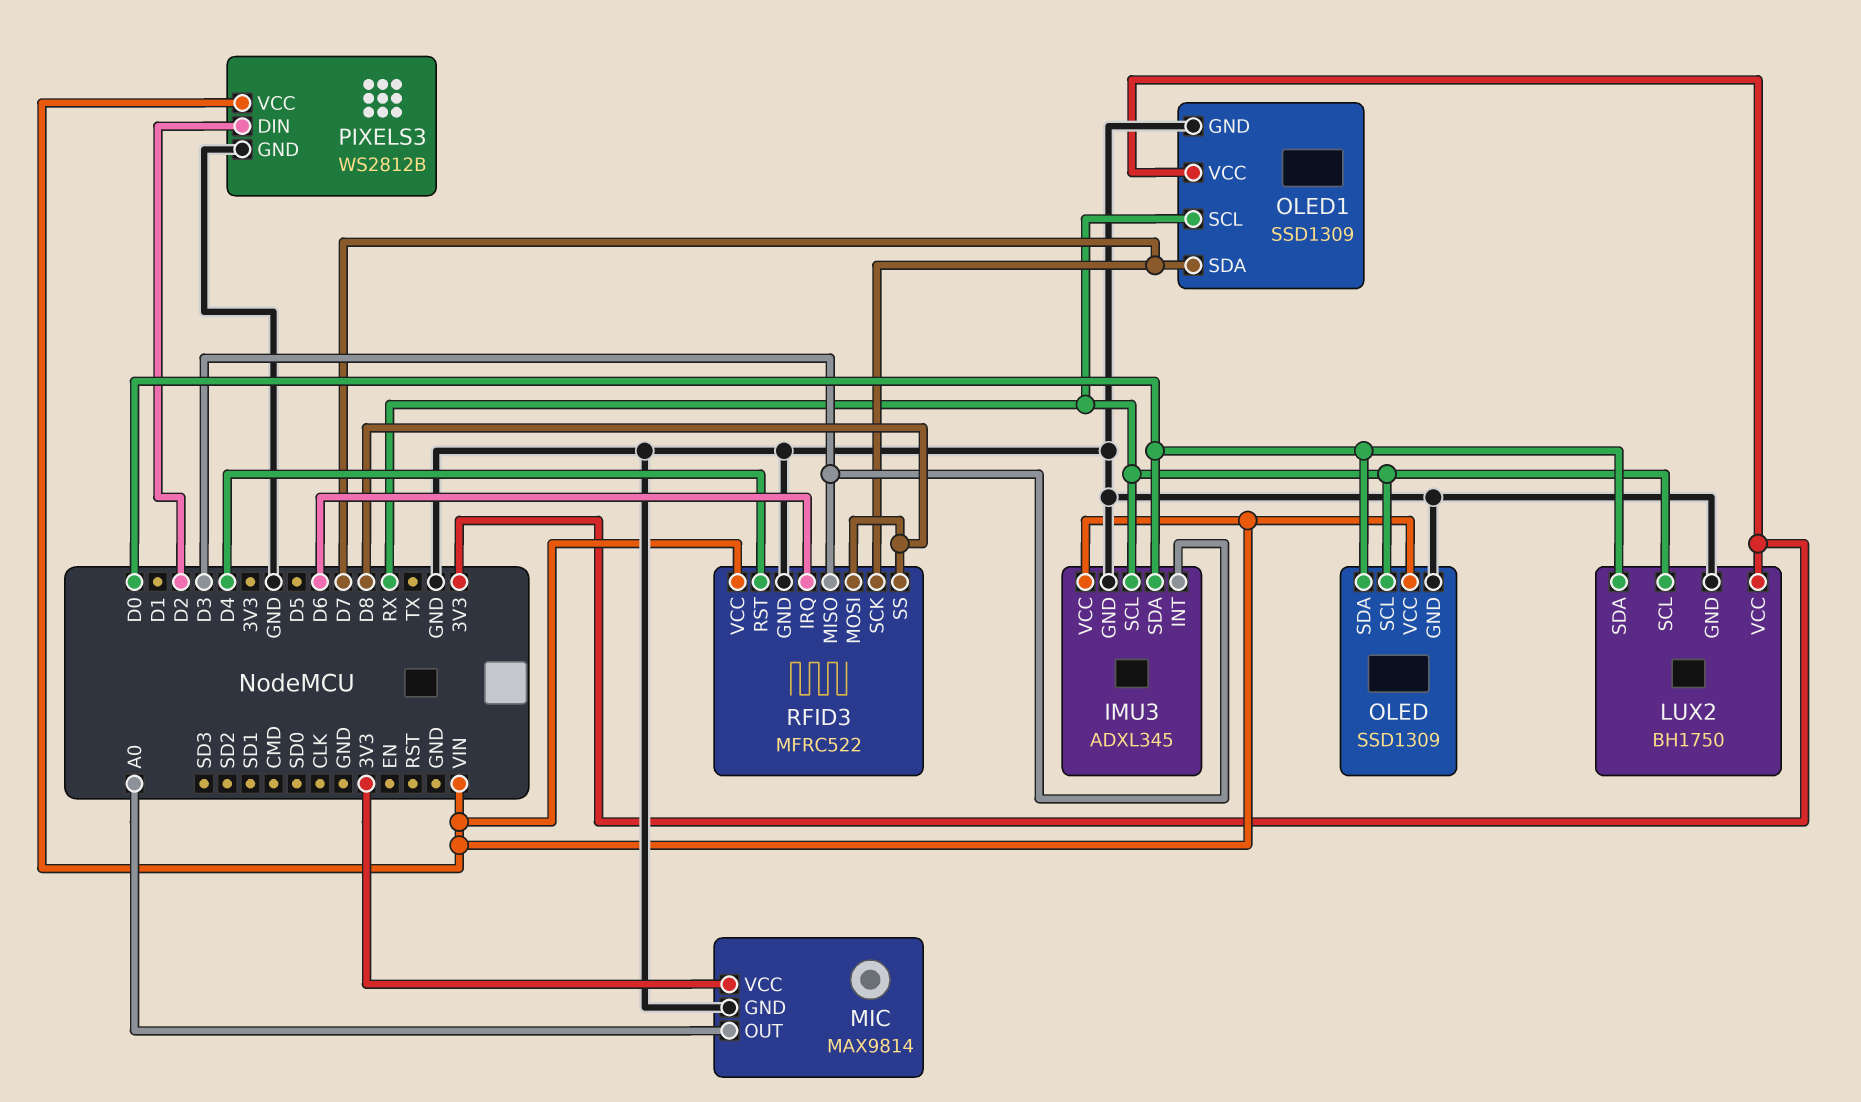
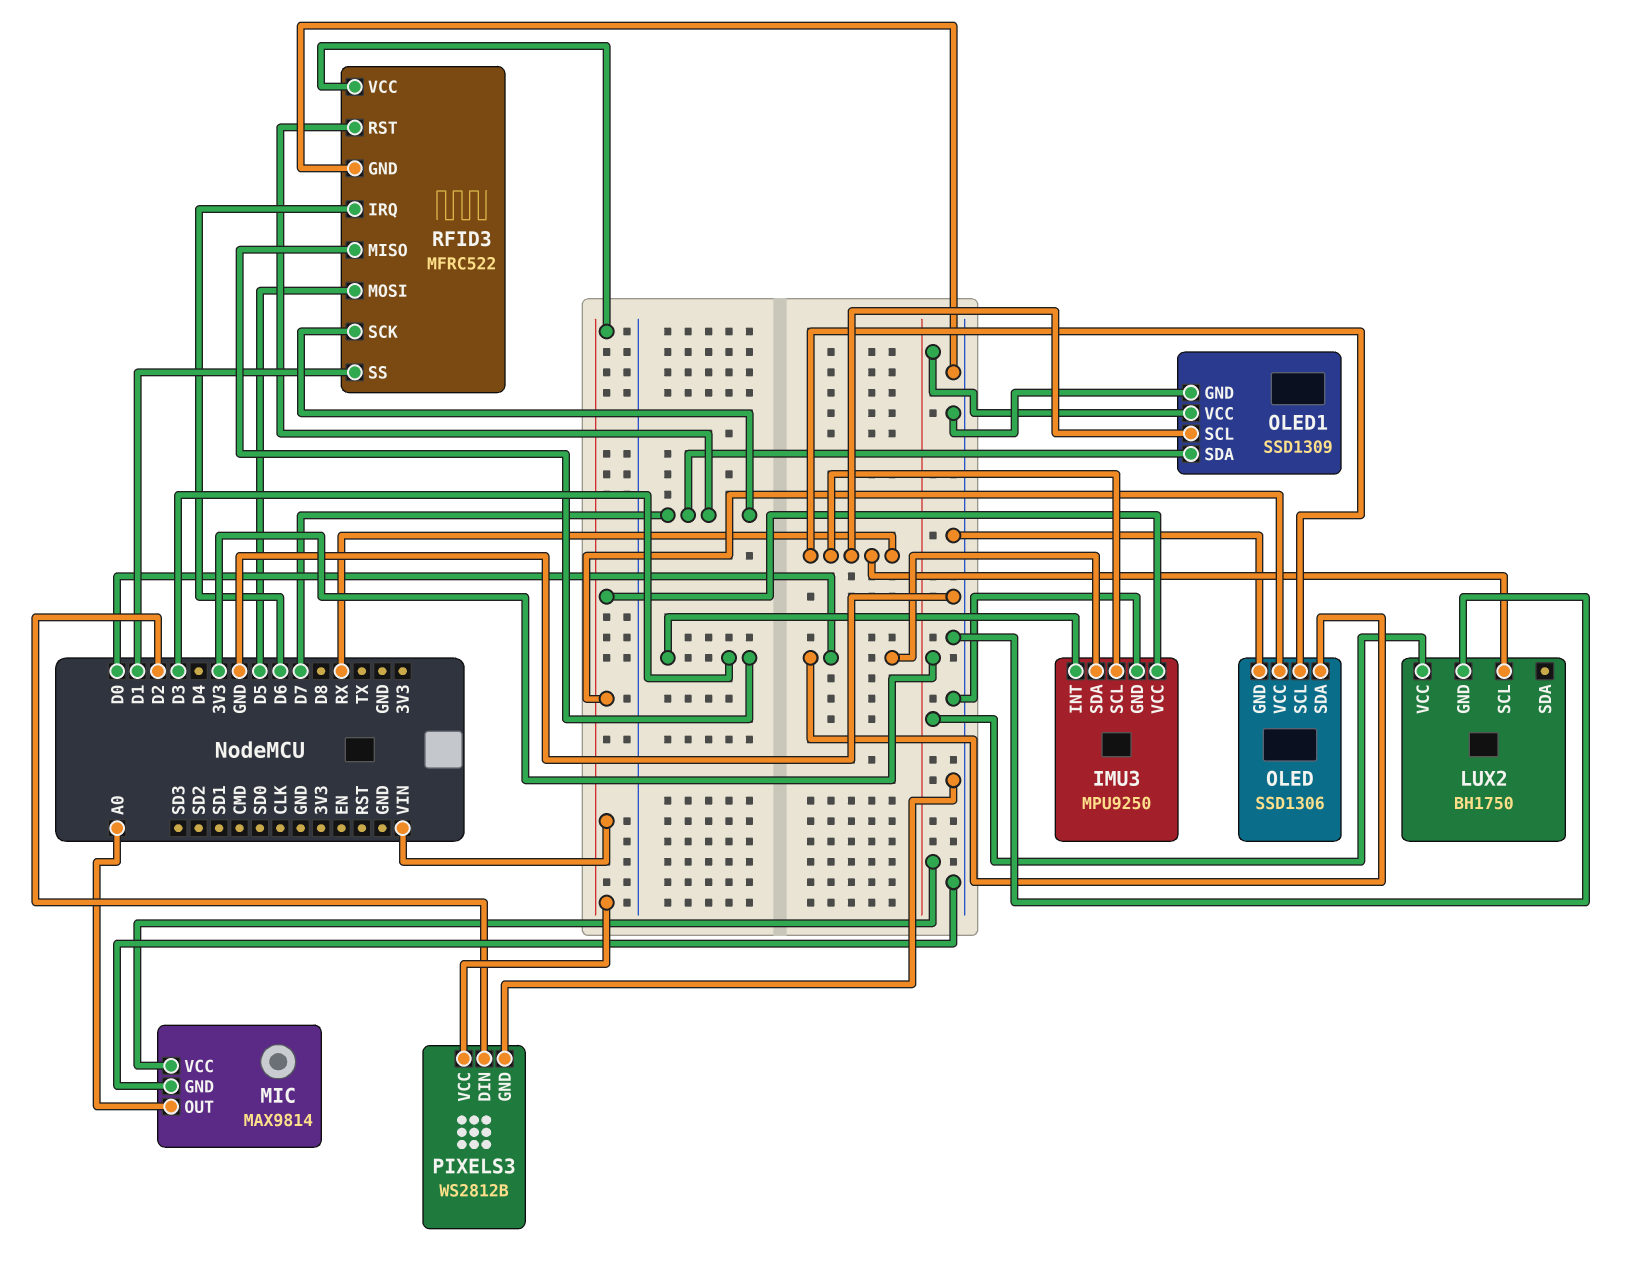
IMU3: ADXL345 -> MPU9250
LUX2 pin SDA: D0 -> none
OLED: SSD1309 -> SSD1306
RFID3 pin MOSI: D8 -> D5
RFID3 pin RST: D4 -> D7
RFID3 pin SS: D8 -> D1

